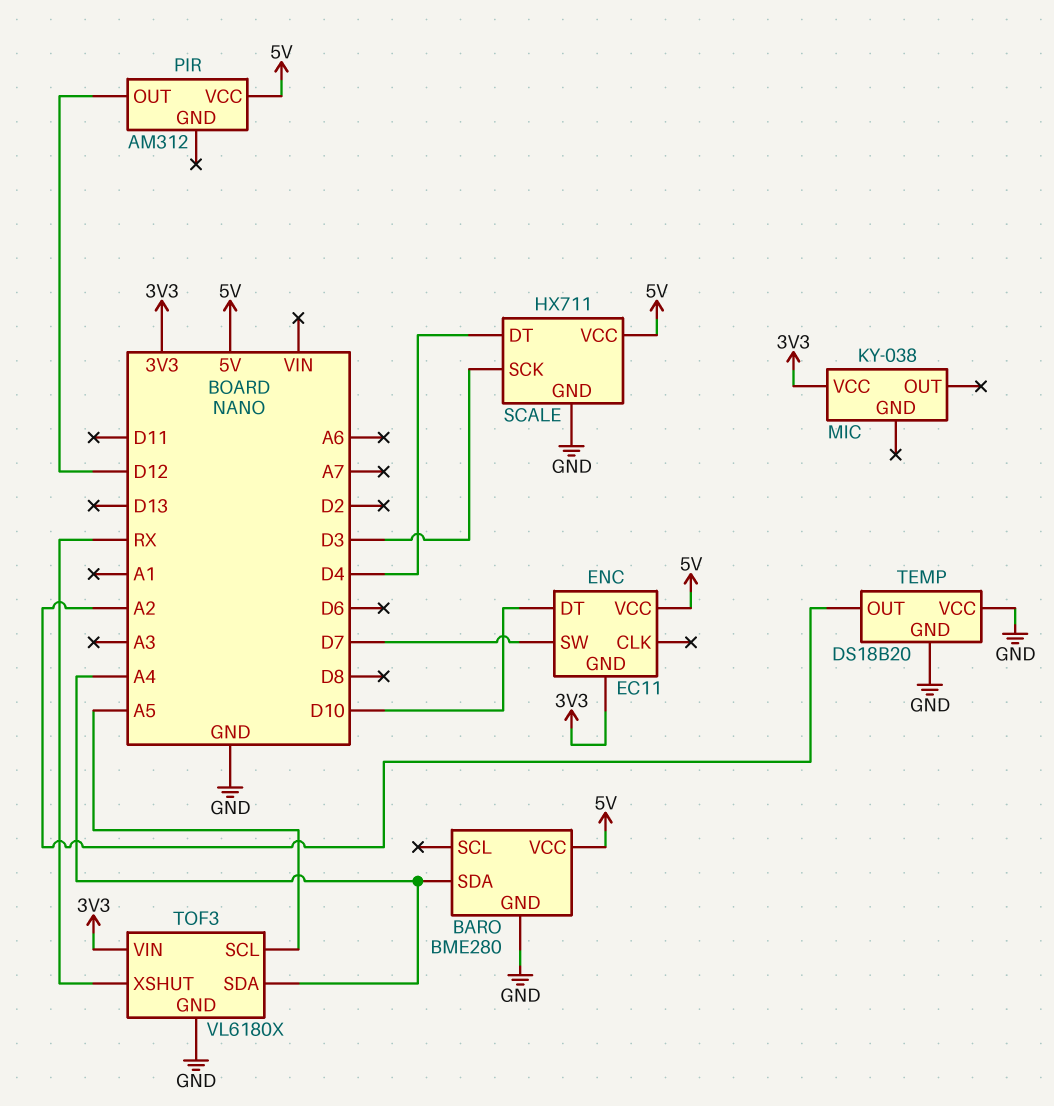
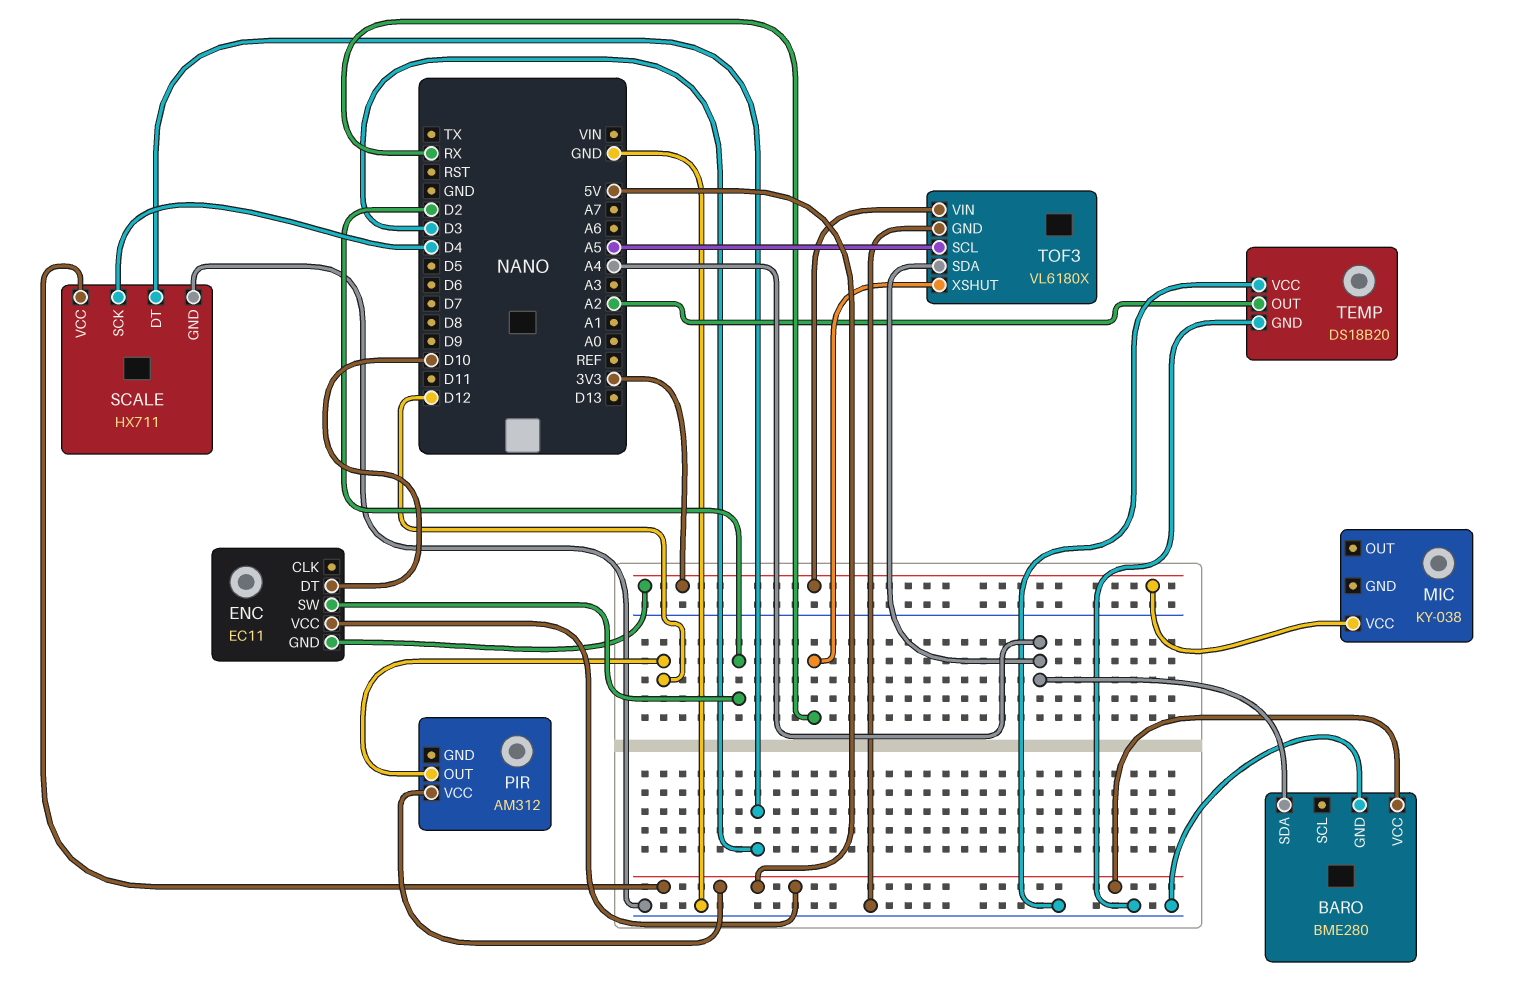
ENC pin SW: D7 -> D2
SCALE pin DT: D4 -> D3
SCALE pin SCK: D3 -> D4

